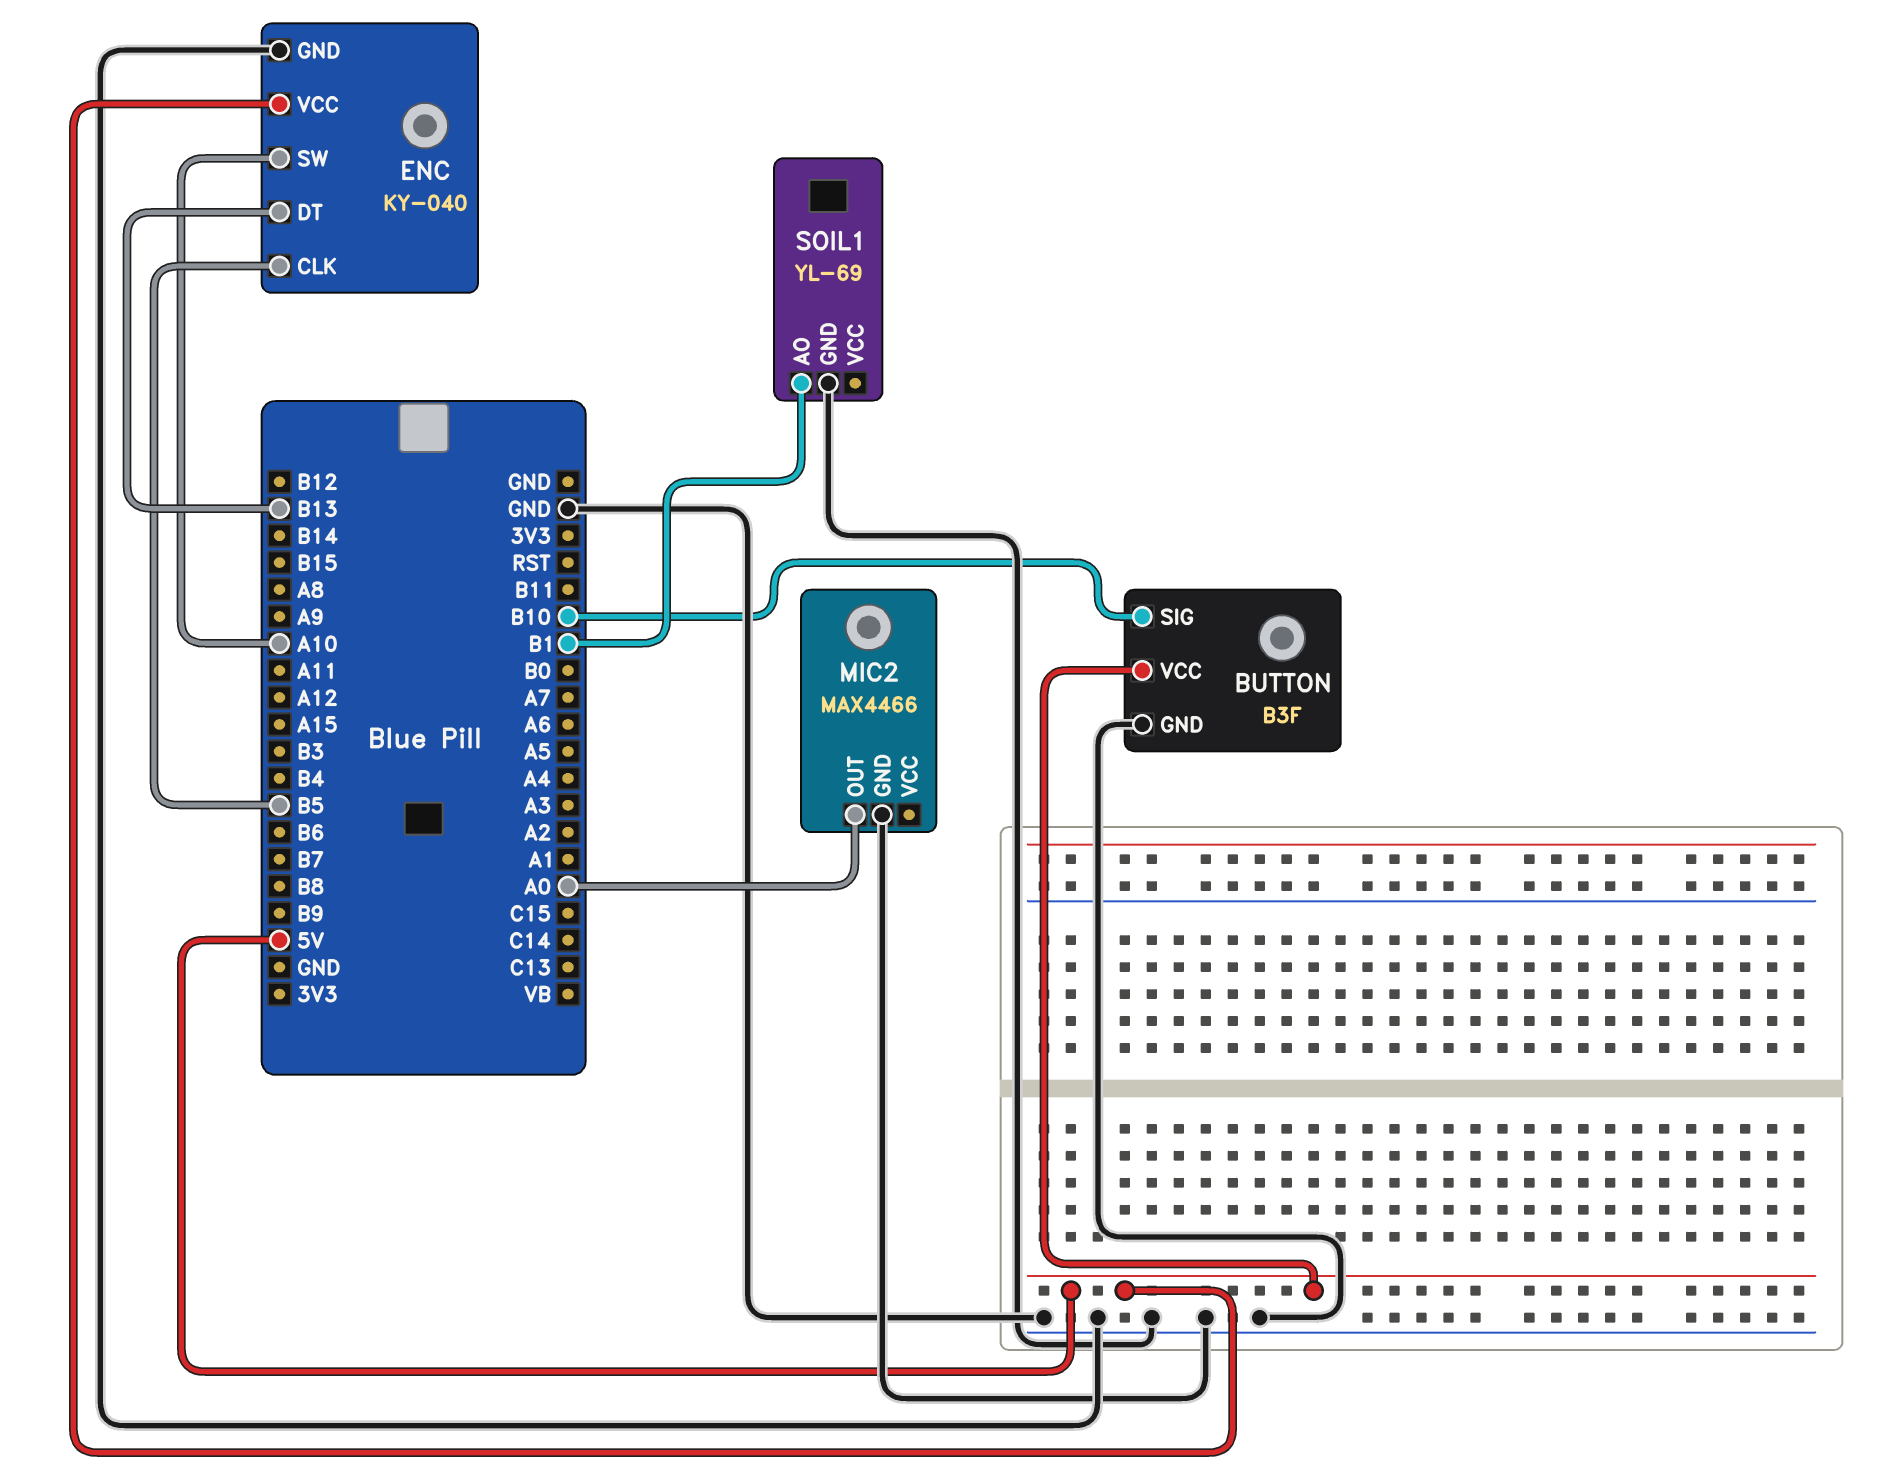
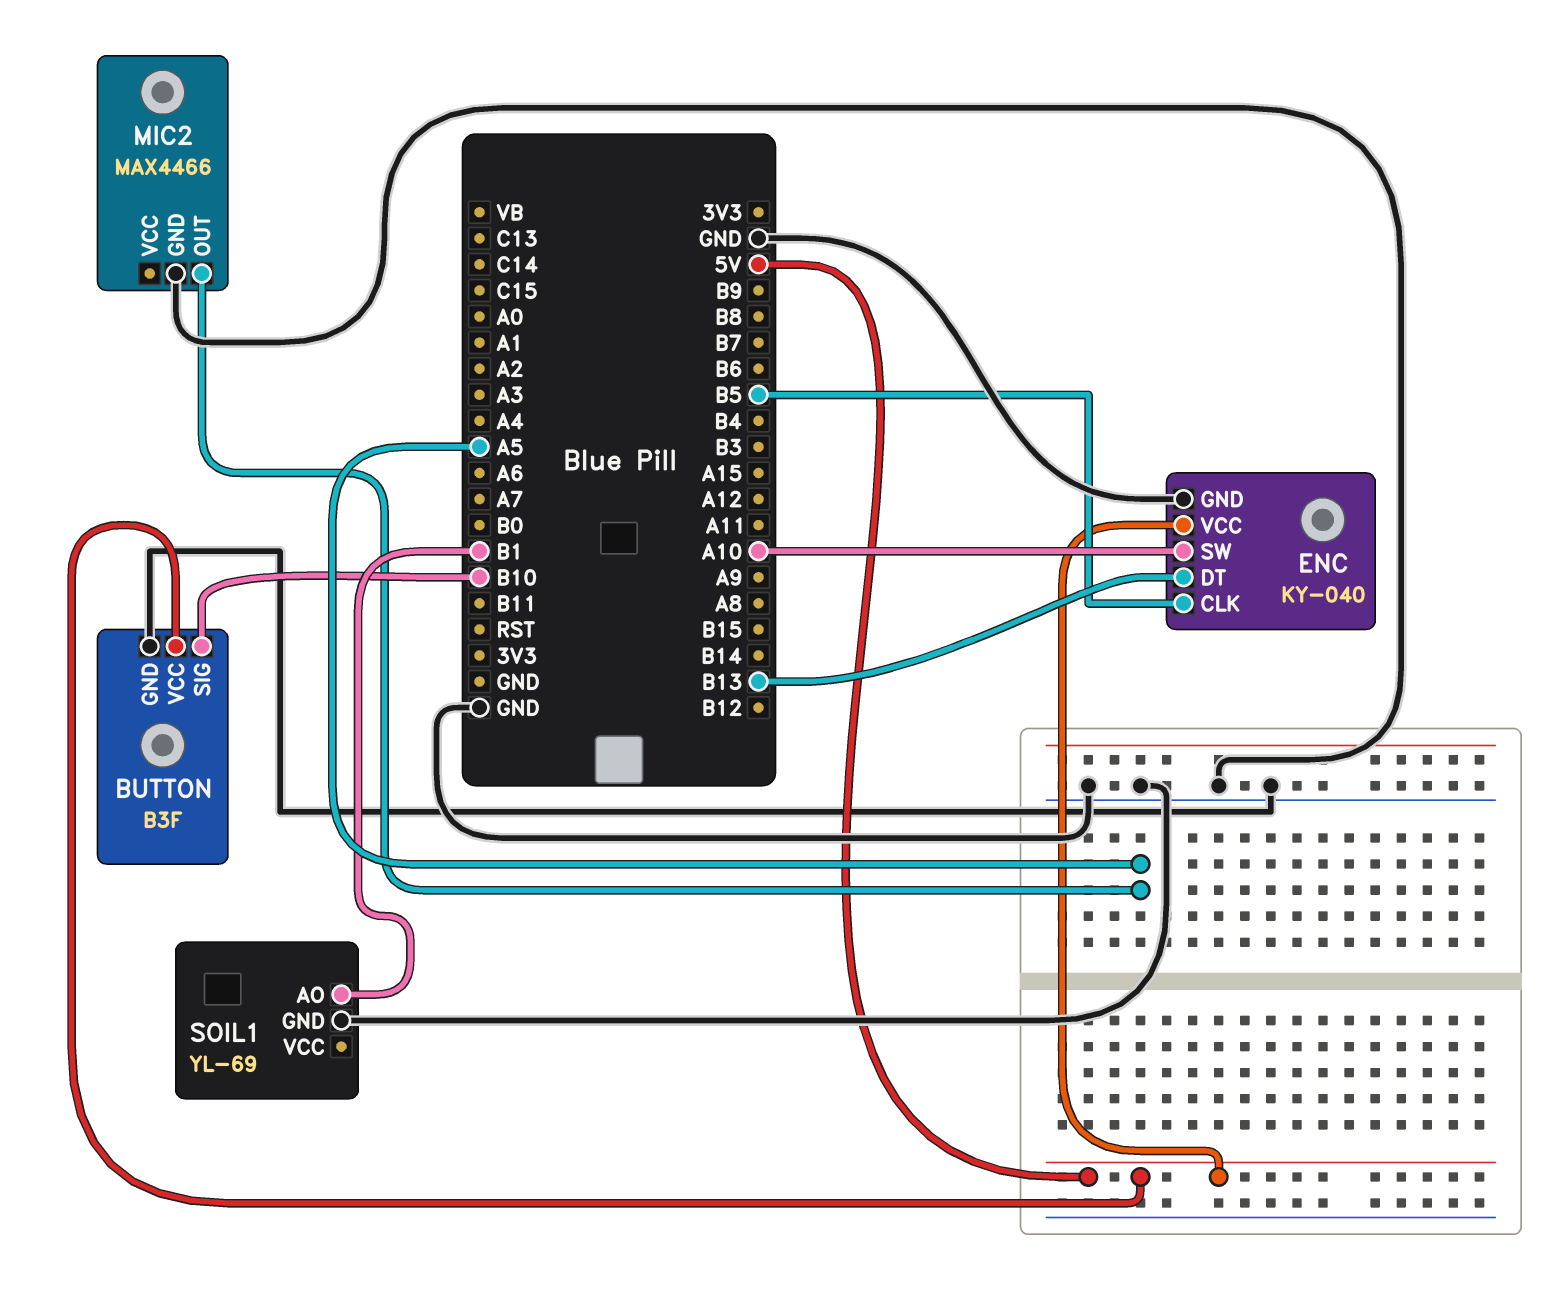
MIC2 pin OUT: A0 -> A5

